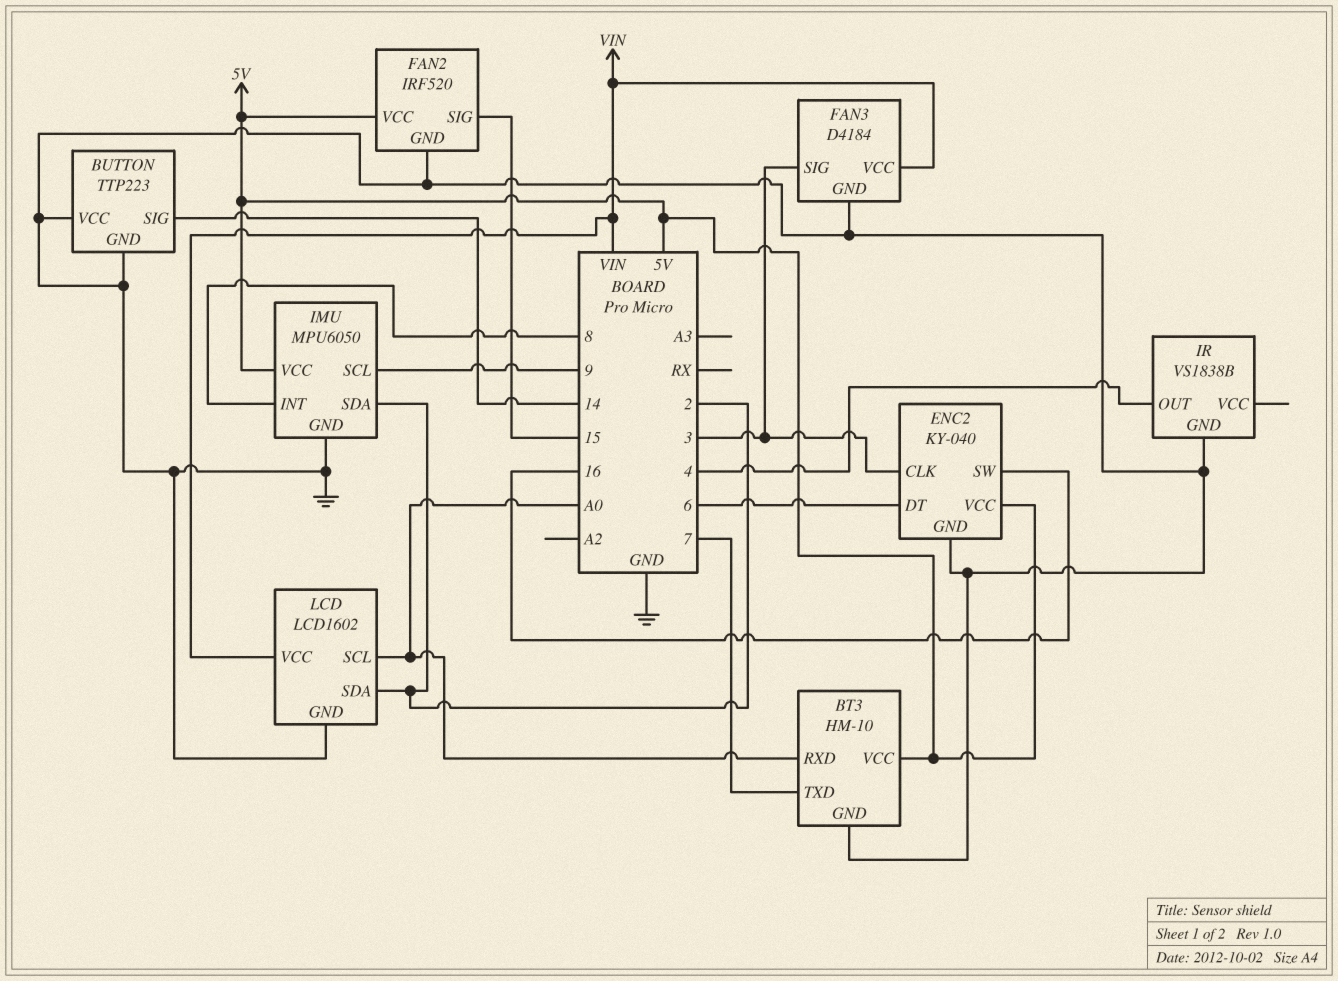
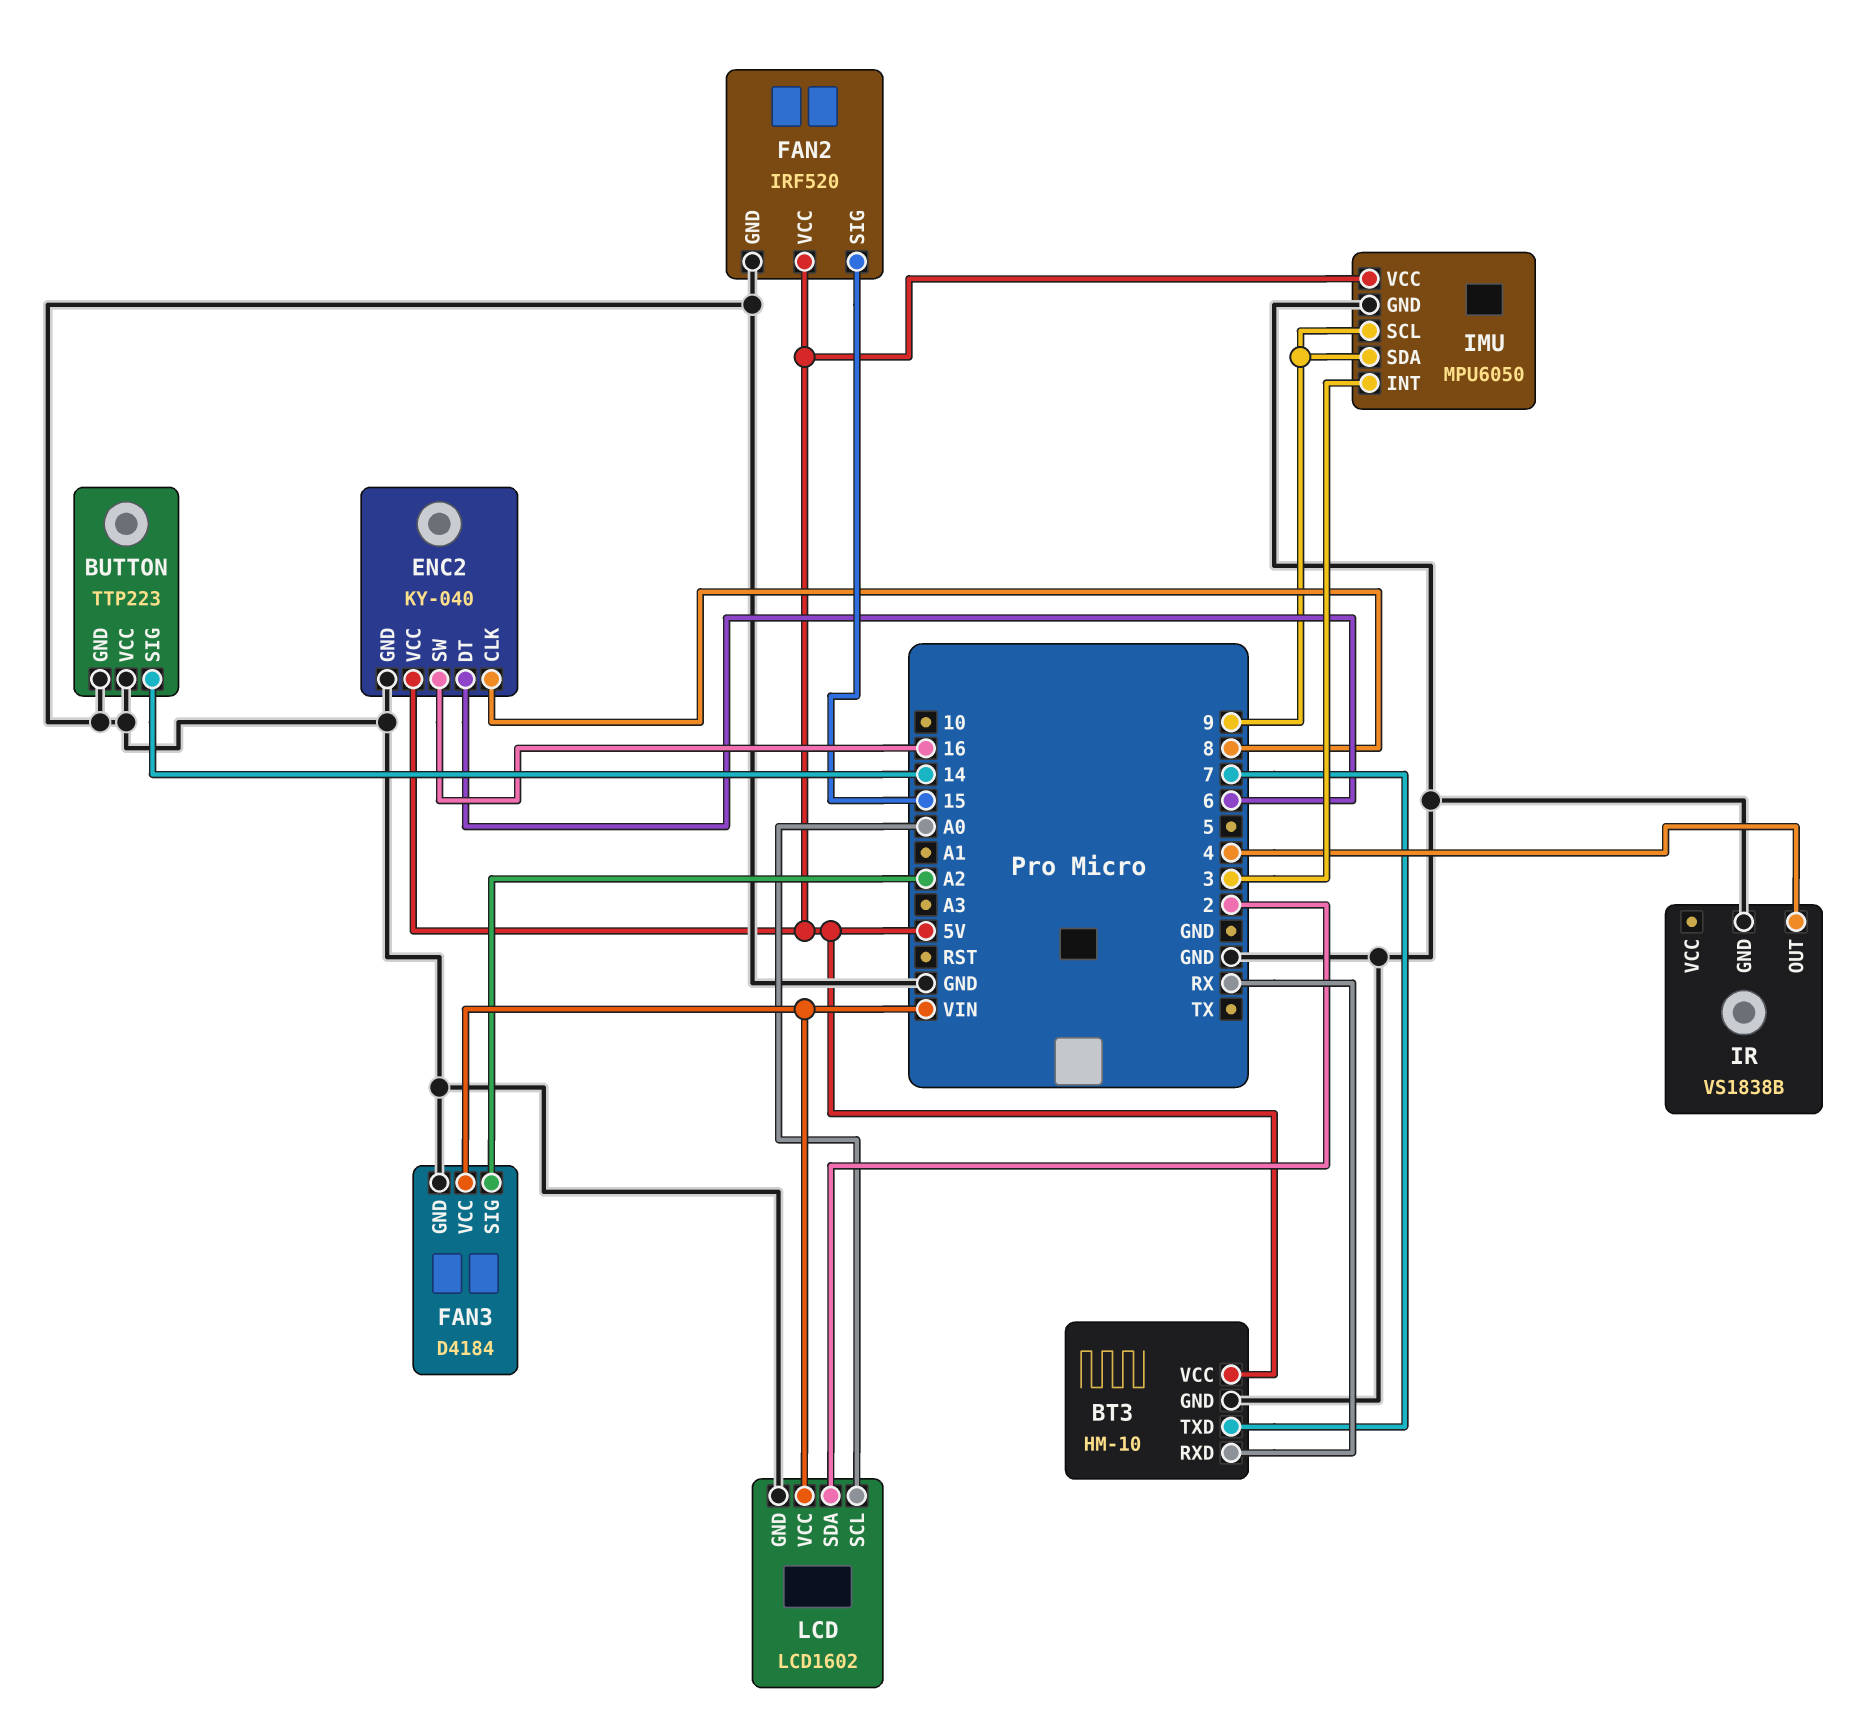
BT3 pin RXD: A0 -> RX
ENC2 pin CLK: 3 -> 8
FAN3 pin SIG: 3 -> A2
IMU pin INT: 8 -> 3
IMU pin SDA: 2 -> 9

